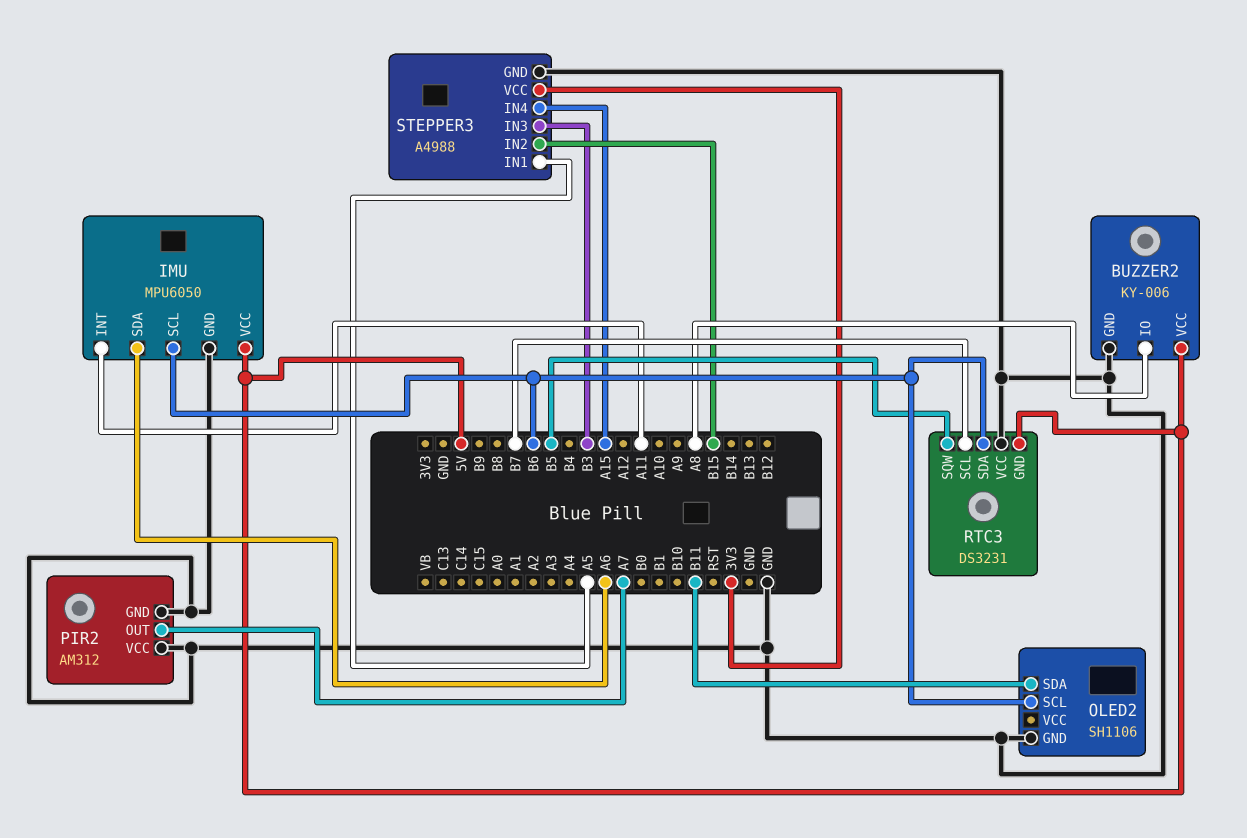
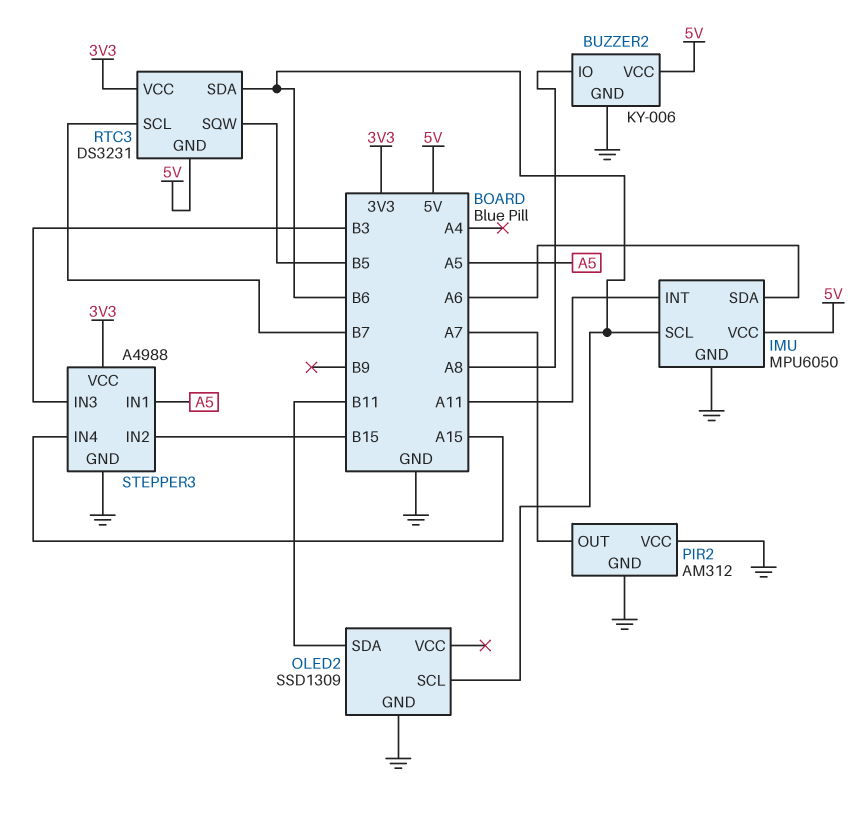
OLED2: SH1106 -> SSD1309
RTC3 pin VCC: GND -> 3V3

